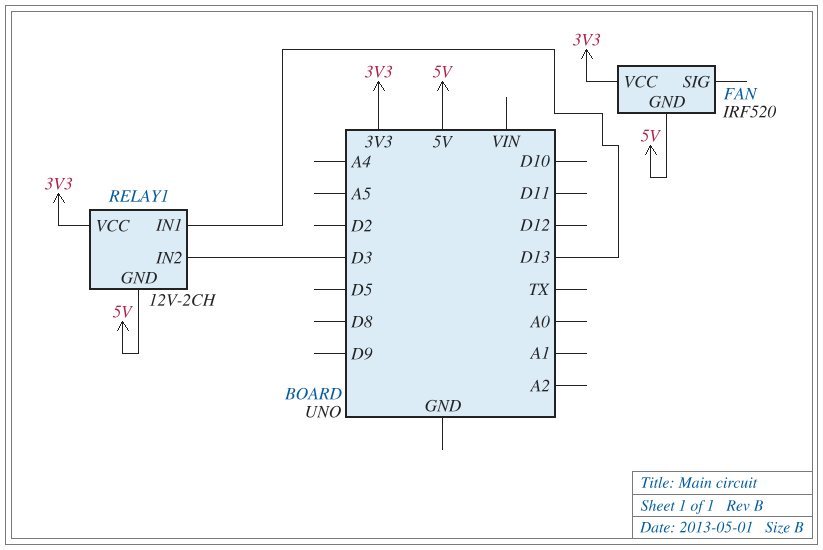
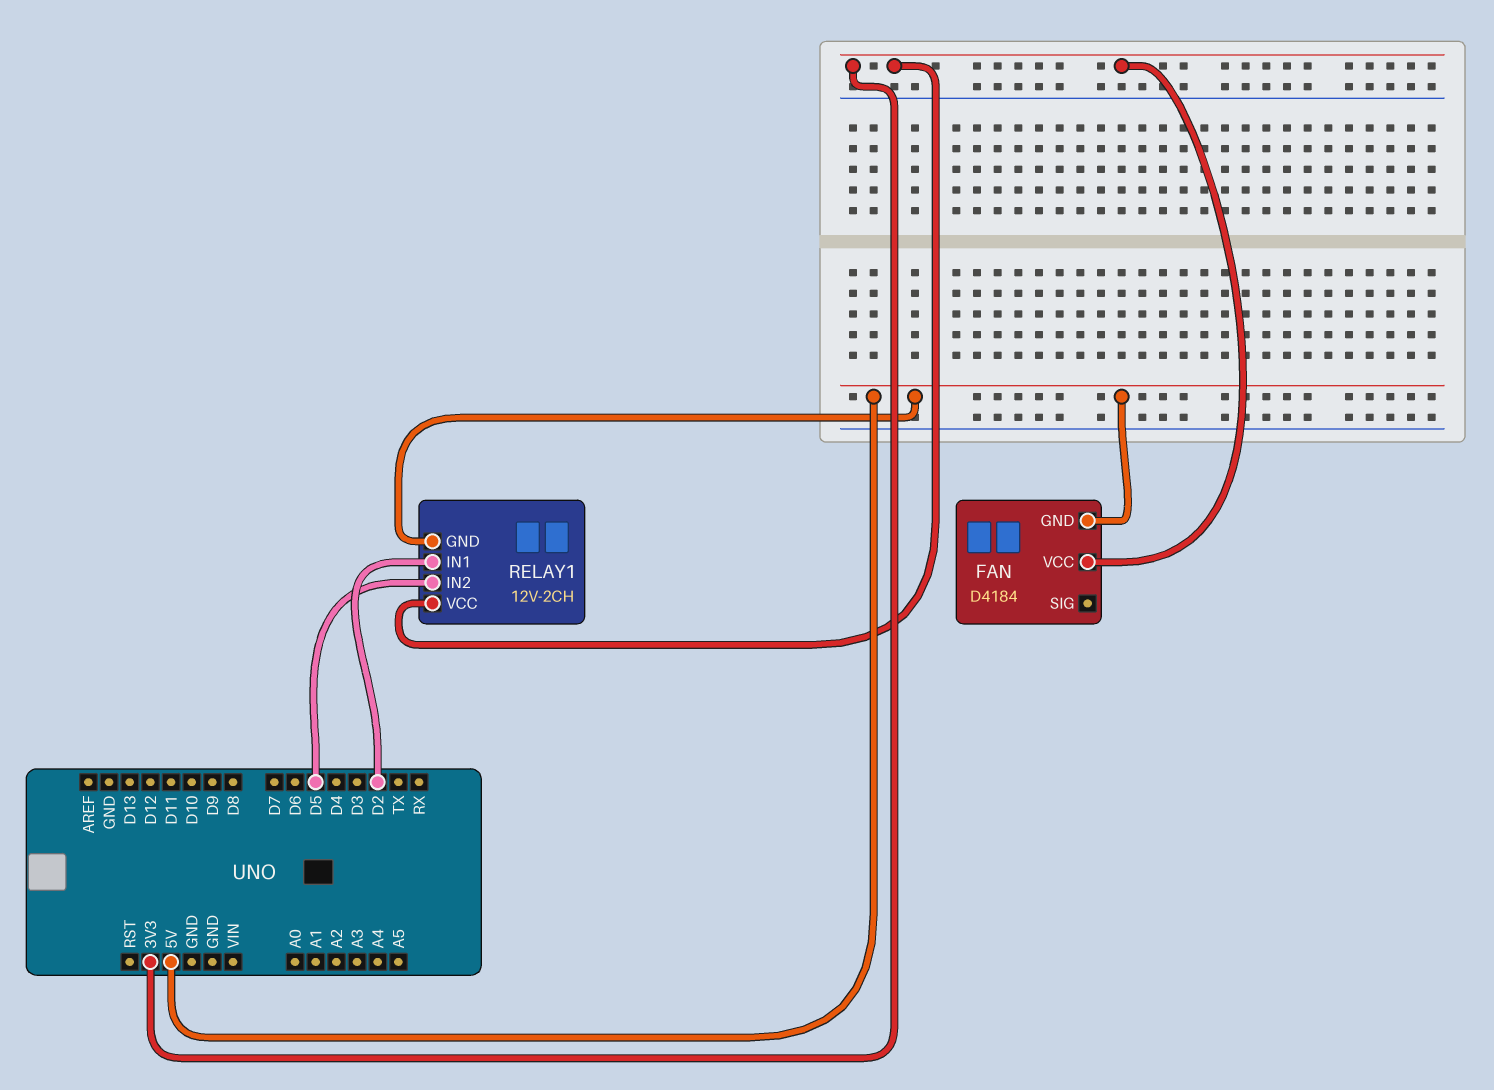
FAN: IRF520 -> D4184
RELAY1 pin IN1: D13 -> D2
RELAY1 pin IN2: D3 -> D5

